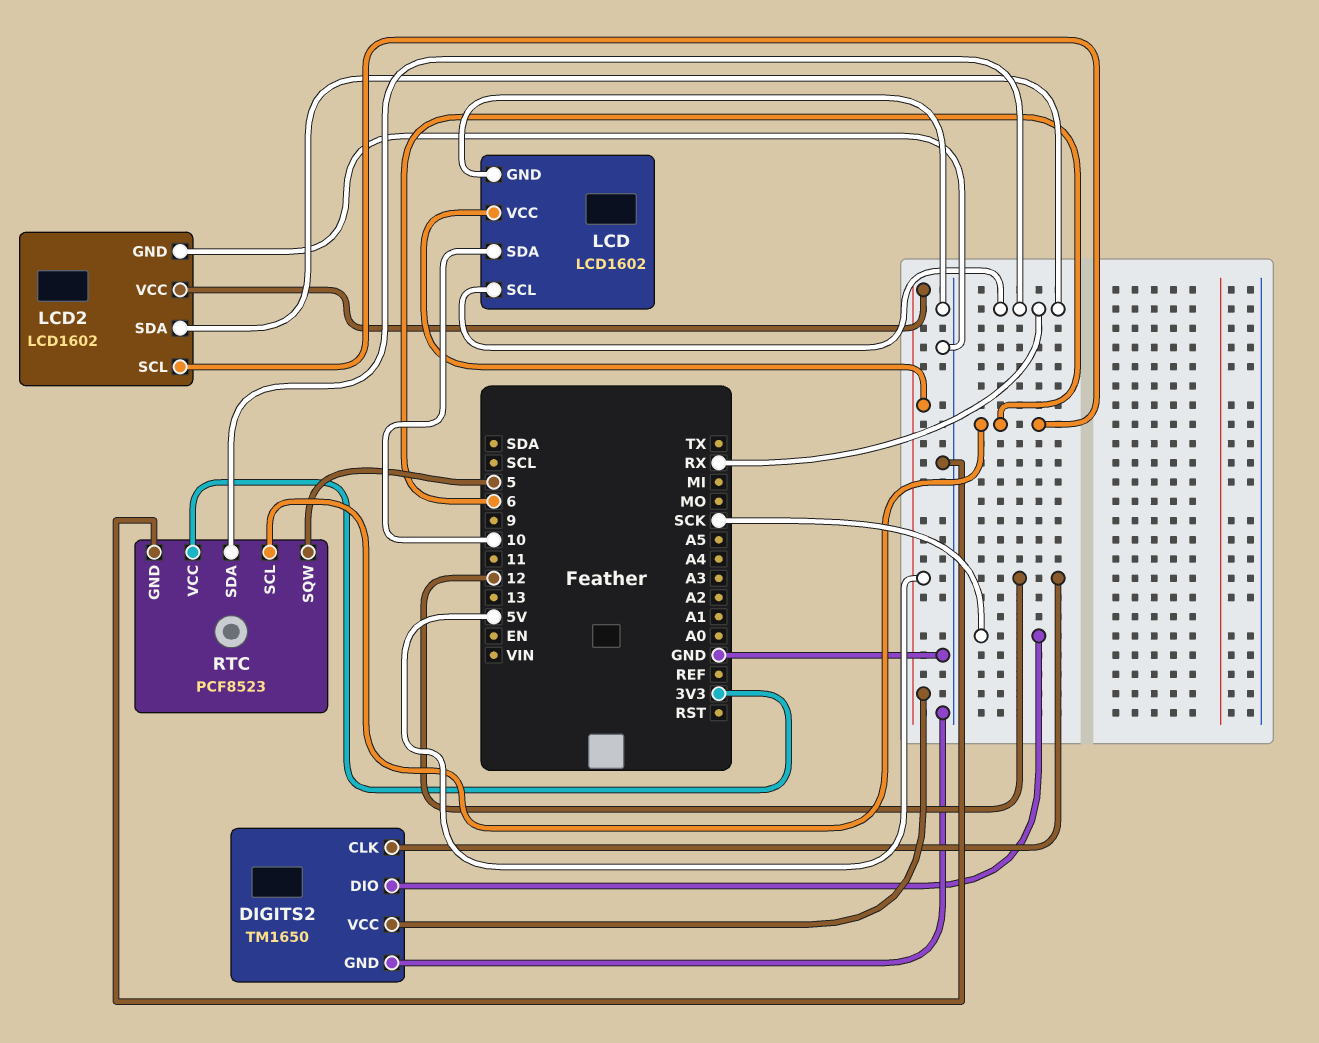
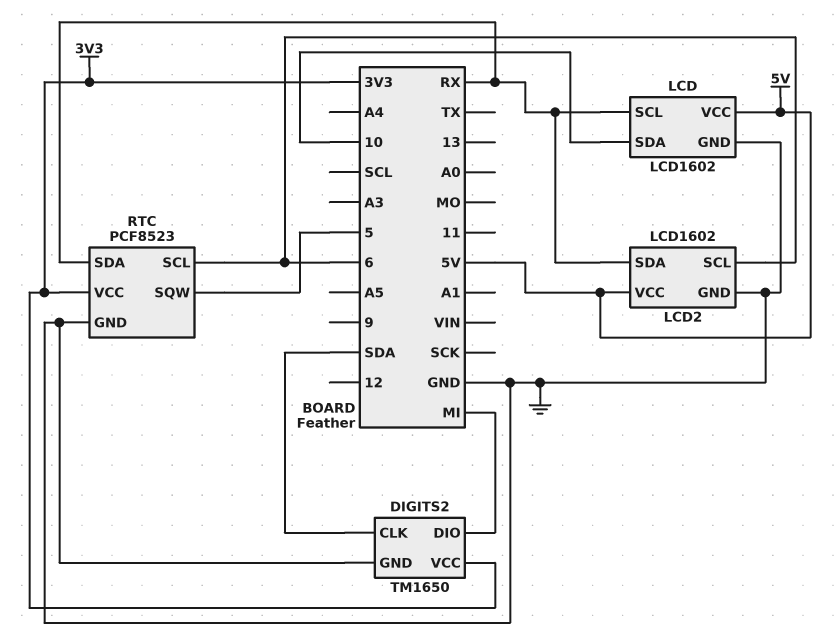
DIGITS2 pin CLK: 12 -> SDA
DIGITS2 pin DIO: SCK -> MI
DIGITS2 pin VCC: 5V -> 3V3

